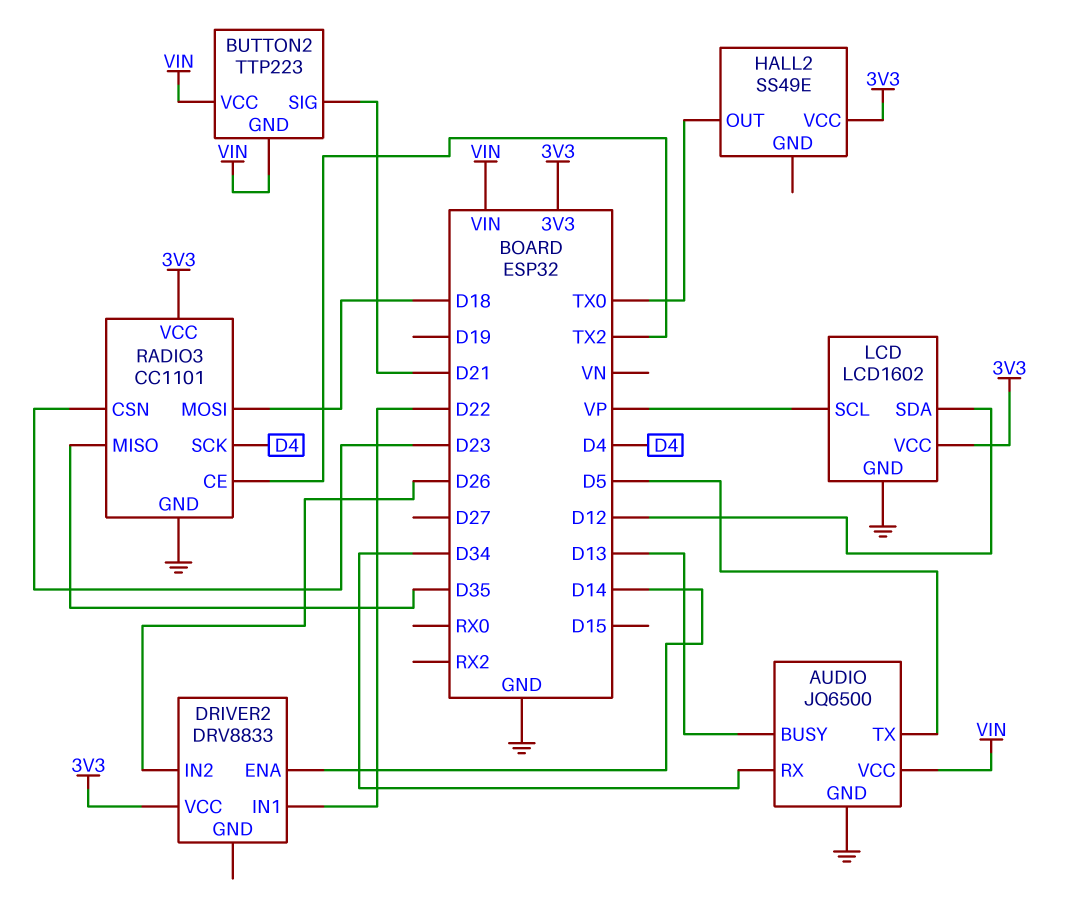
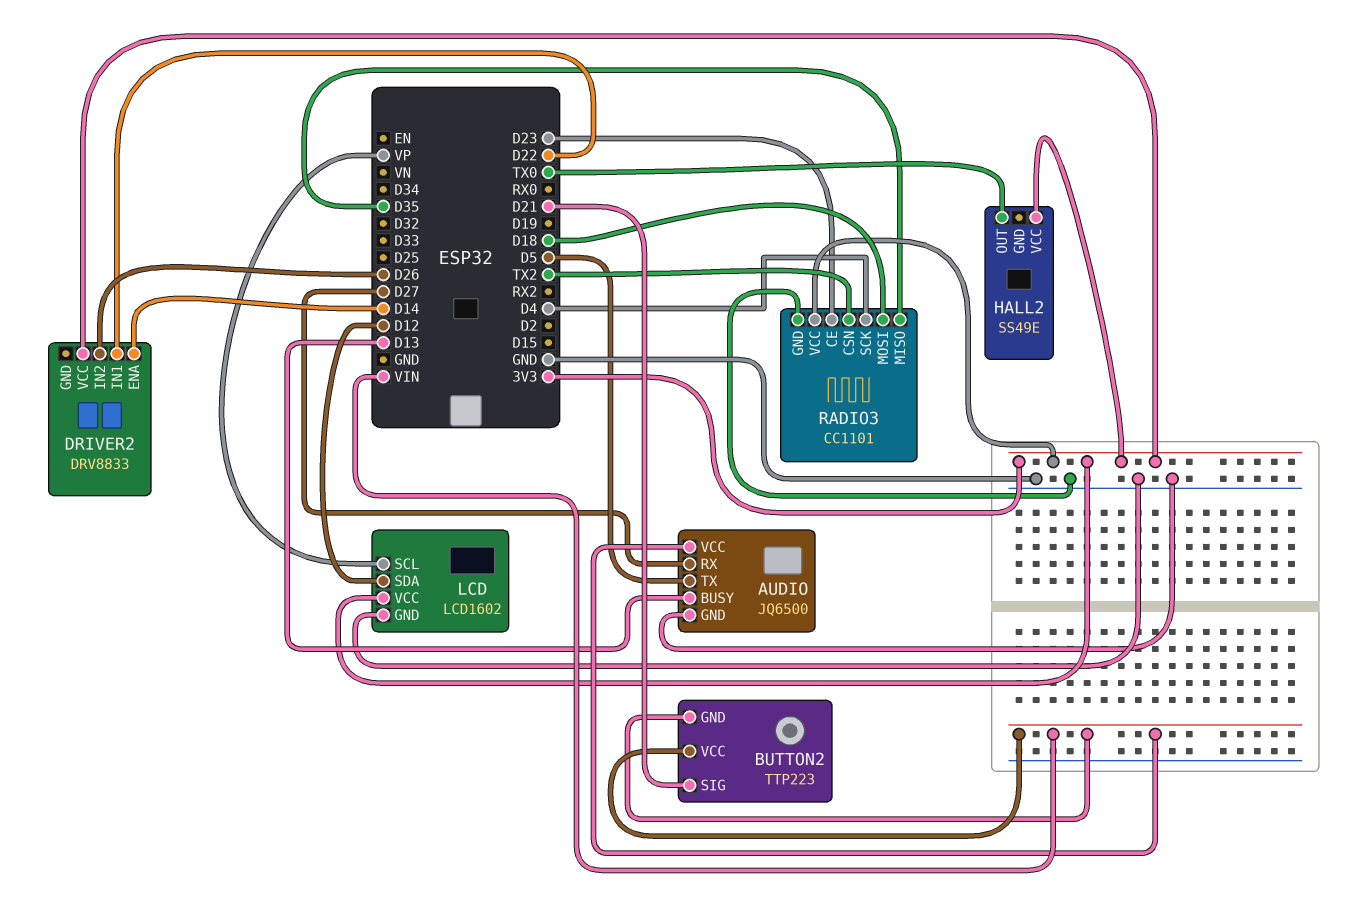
AUDIO pin RX: D34 -> D27
RADIO3 pin CE: TX2 -> D23
RADIO3 pin CSN: D23 -> TX2

